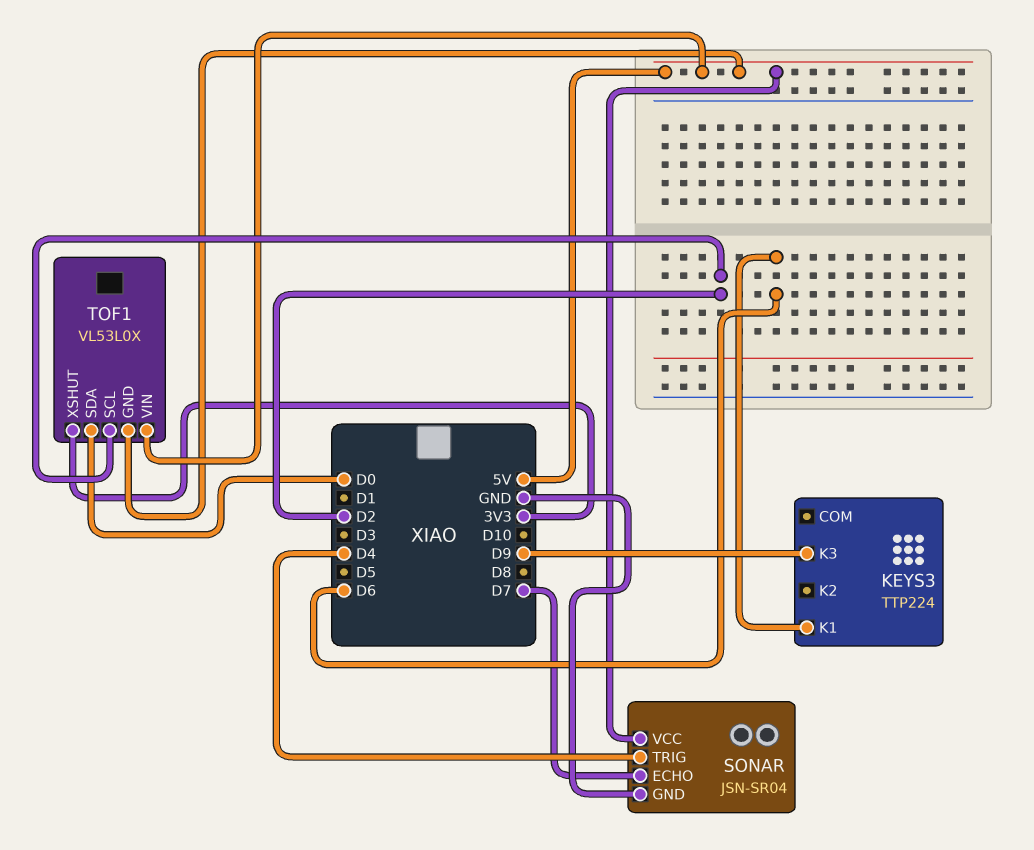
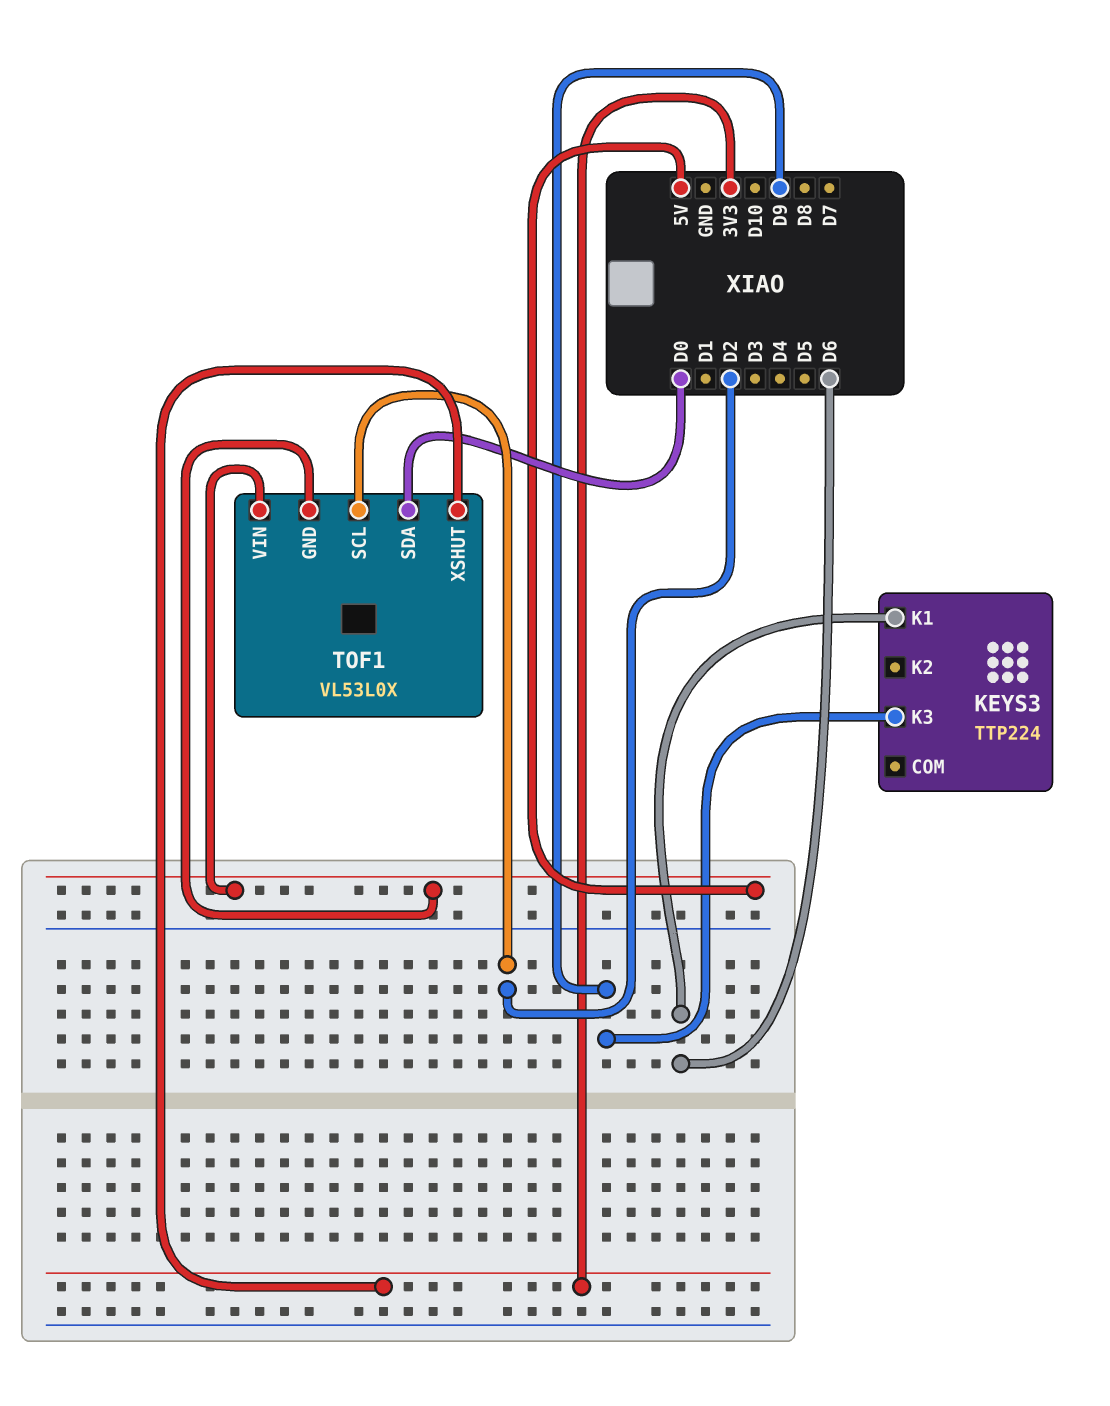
SONAR: JSN-SR04 -> none
SONAR pin ECHO: D7 -> none
SONAR pin GND: GND -> none
SONAR pin TRIG: D4 -> none
SONAR pin VCC: 5V -> none

